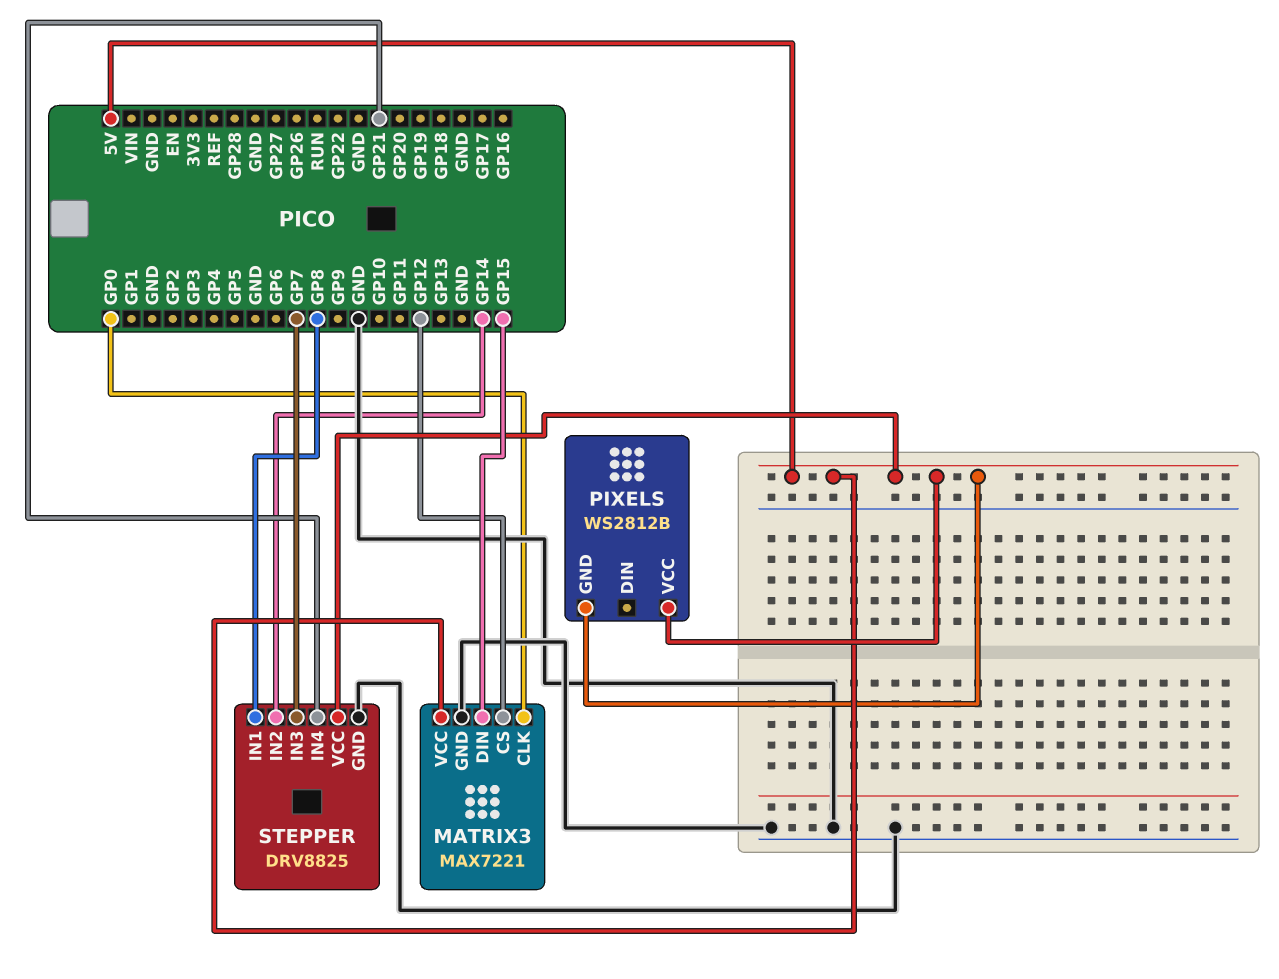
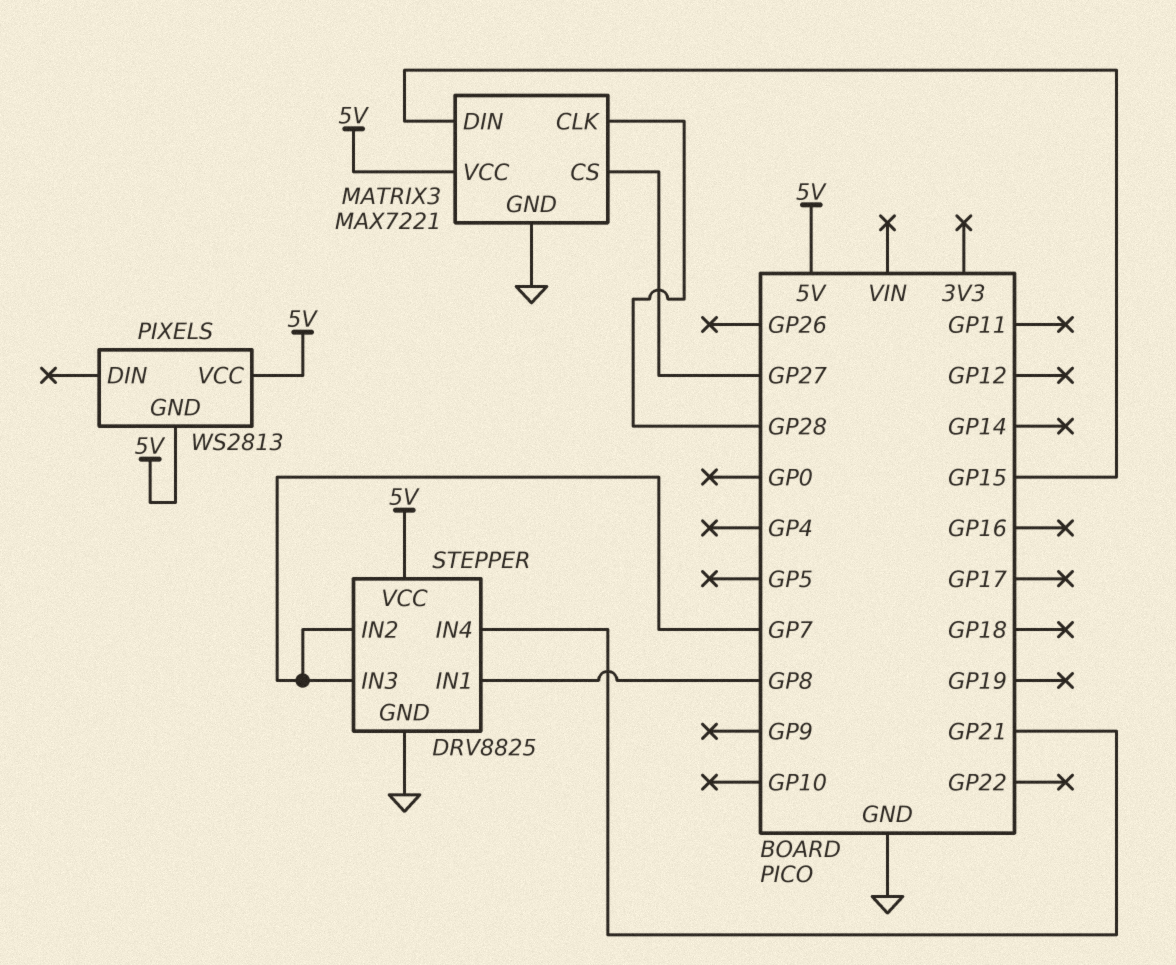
MATRIX3 pin CLK: GP0 -> GP28
MATRIX3 pin CS: GP12 -> GP27
PIXELS: WS2812B -> WS2813
STEPPER pin IN2: GP14 -> GP7

